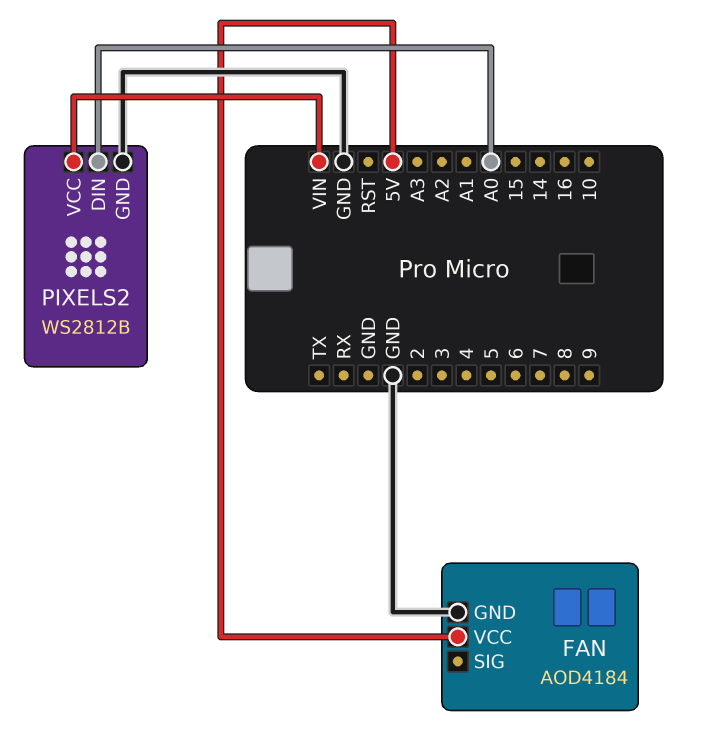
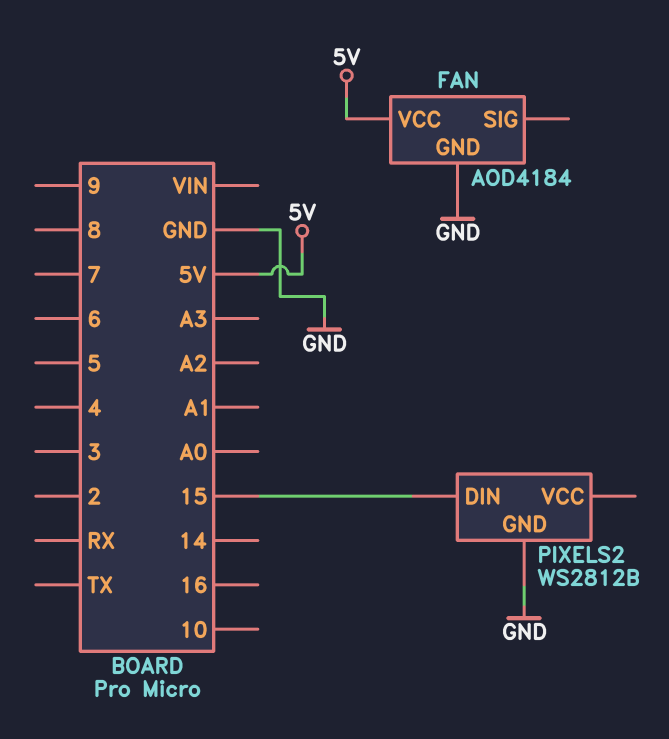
PIXELS2 pin DIN: A0 -> 15
PIXELS2 pin VCC: VIN -> none

